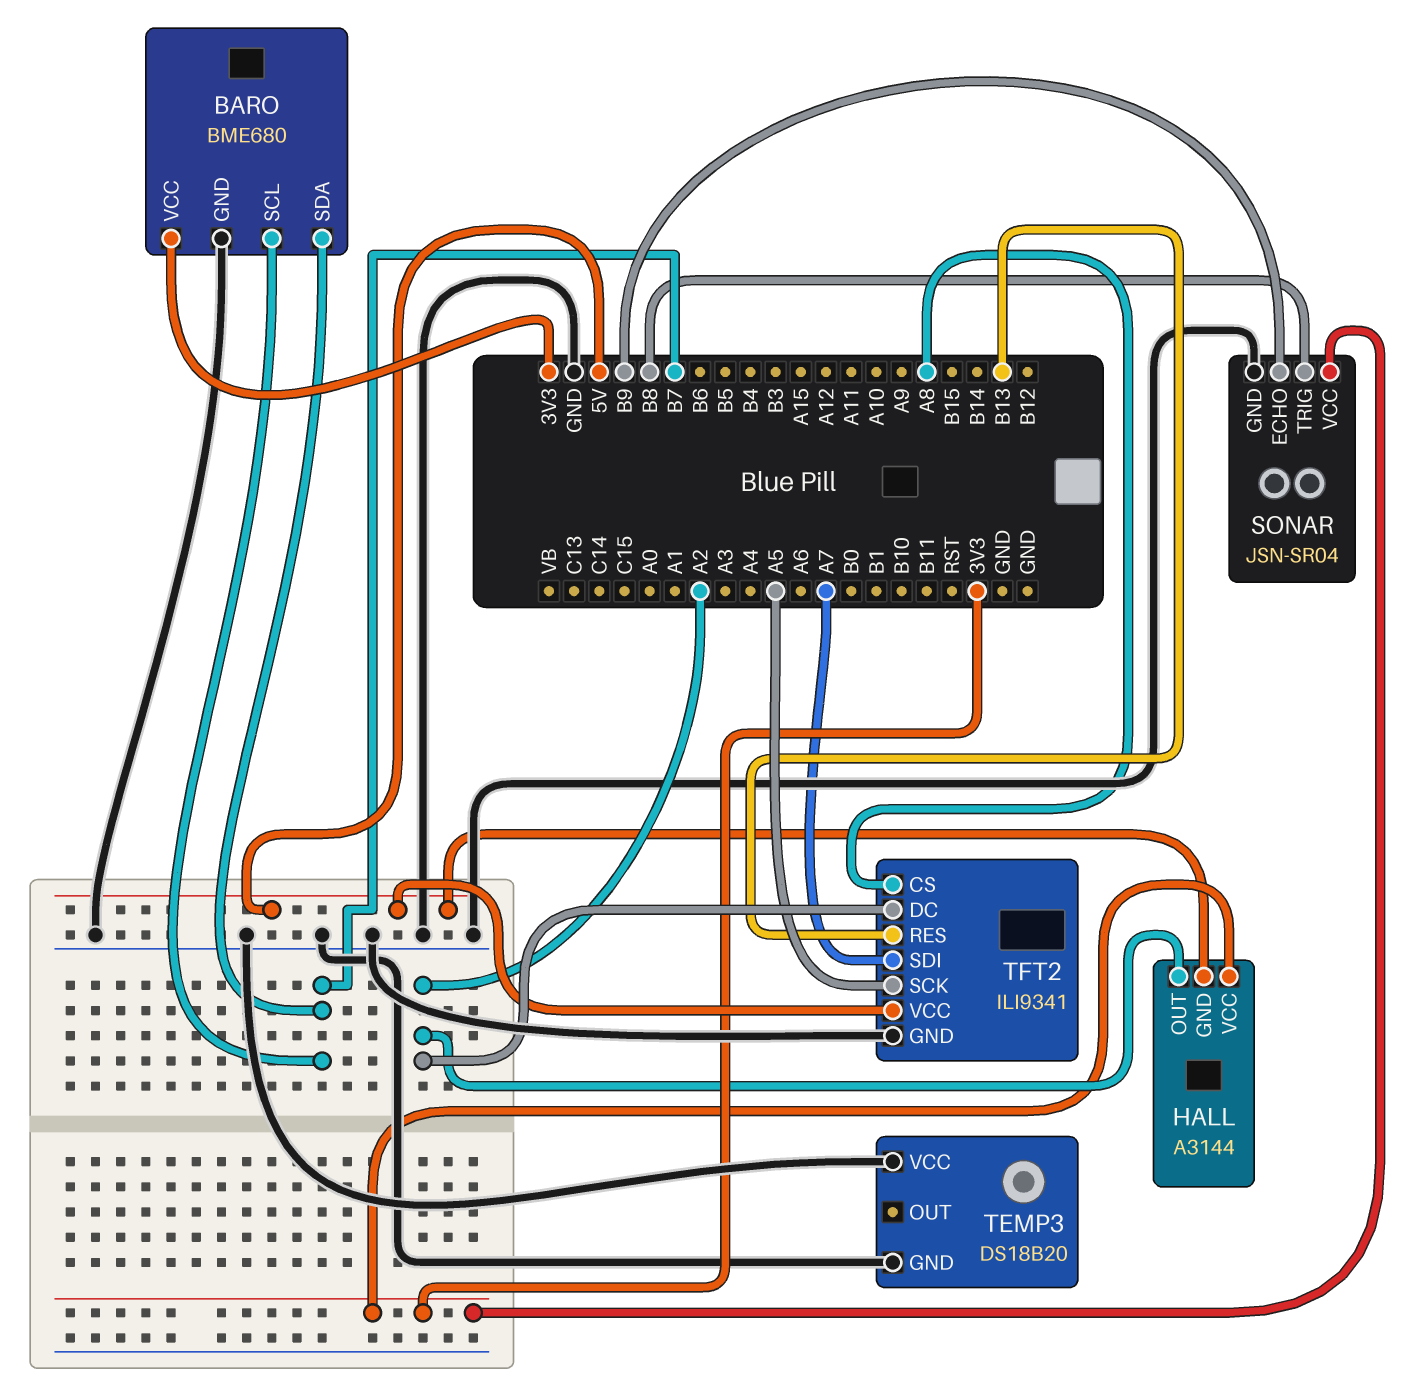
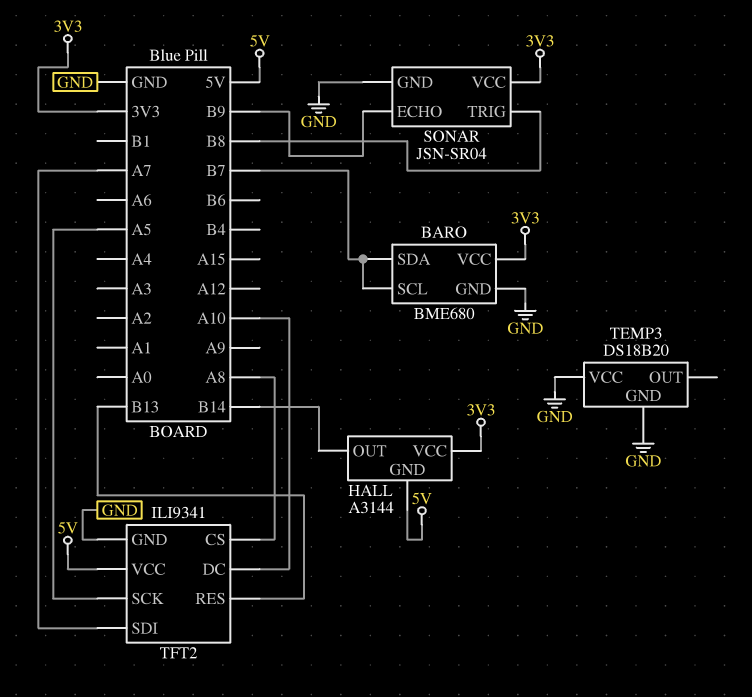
HALL pin OUT: A2 -> B14
TFT2 pin DC: A2 -> A10

